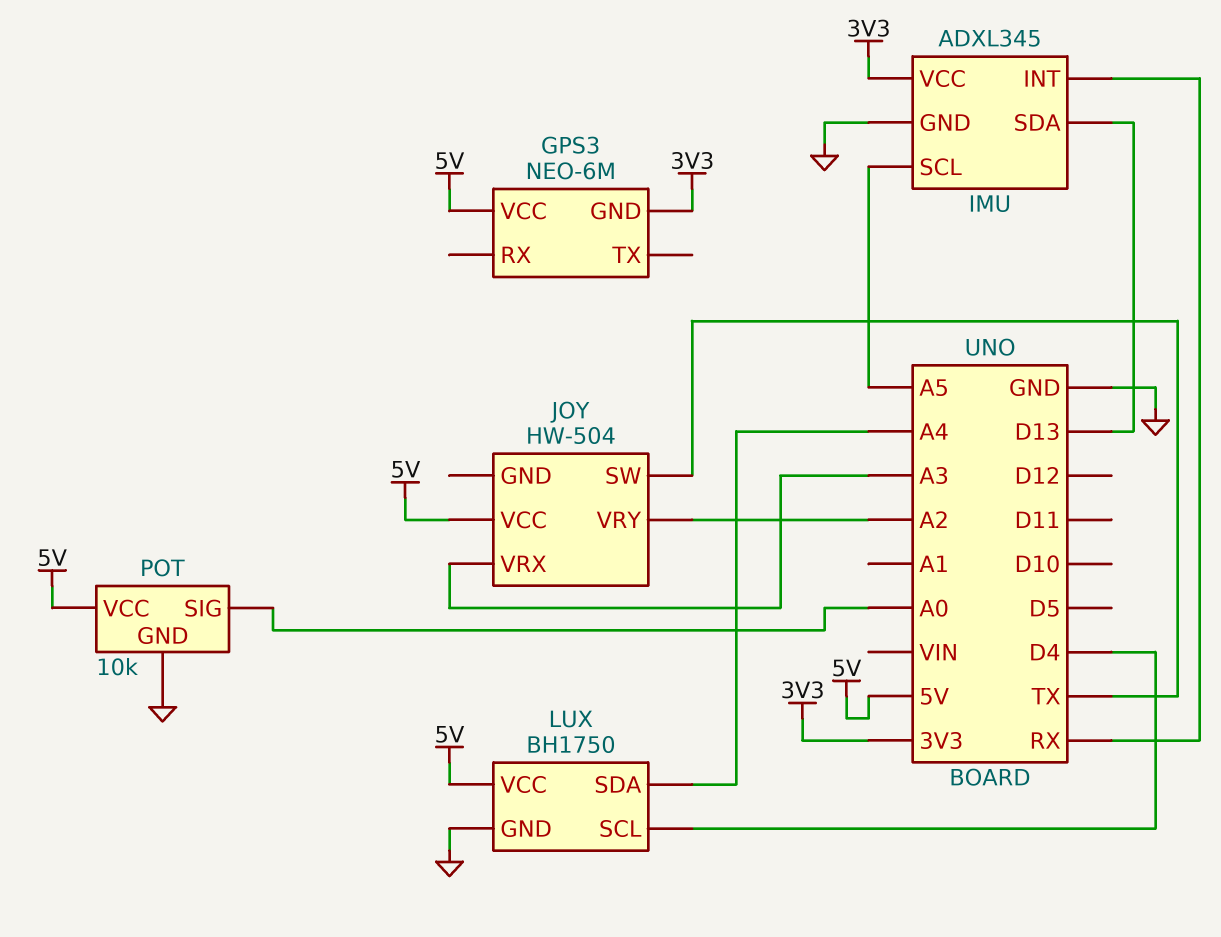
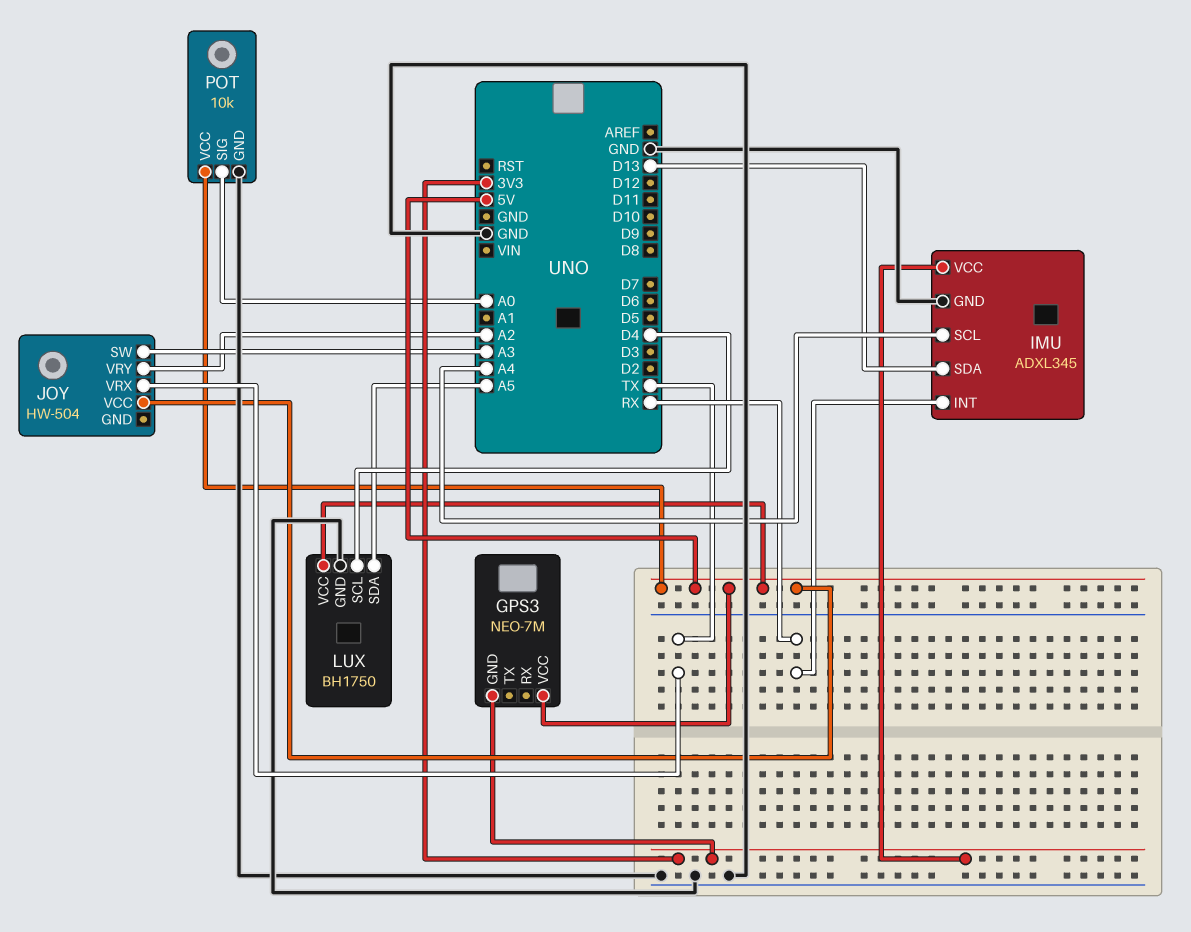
GPS3: NEO-6M -> NEO-7M
IMU pin SCL: A5 -> A4
JOY pin SW: TX -> A3
JOY pin VRX: A3 -> TX
LUX pin SDA: A4 -> A5

